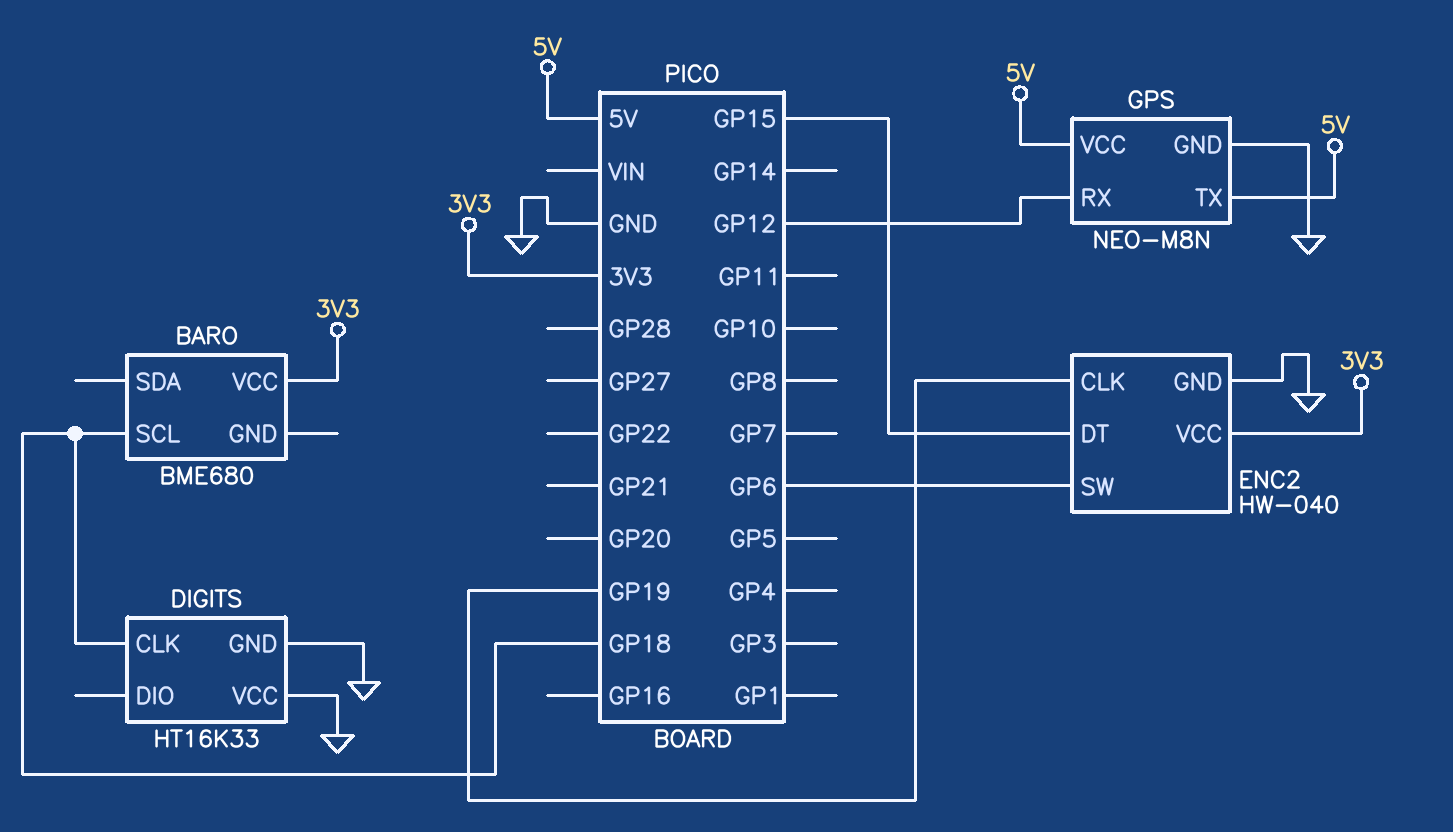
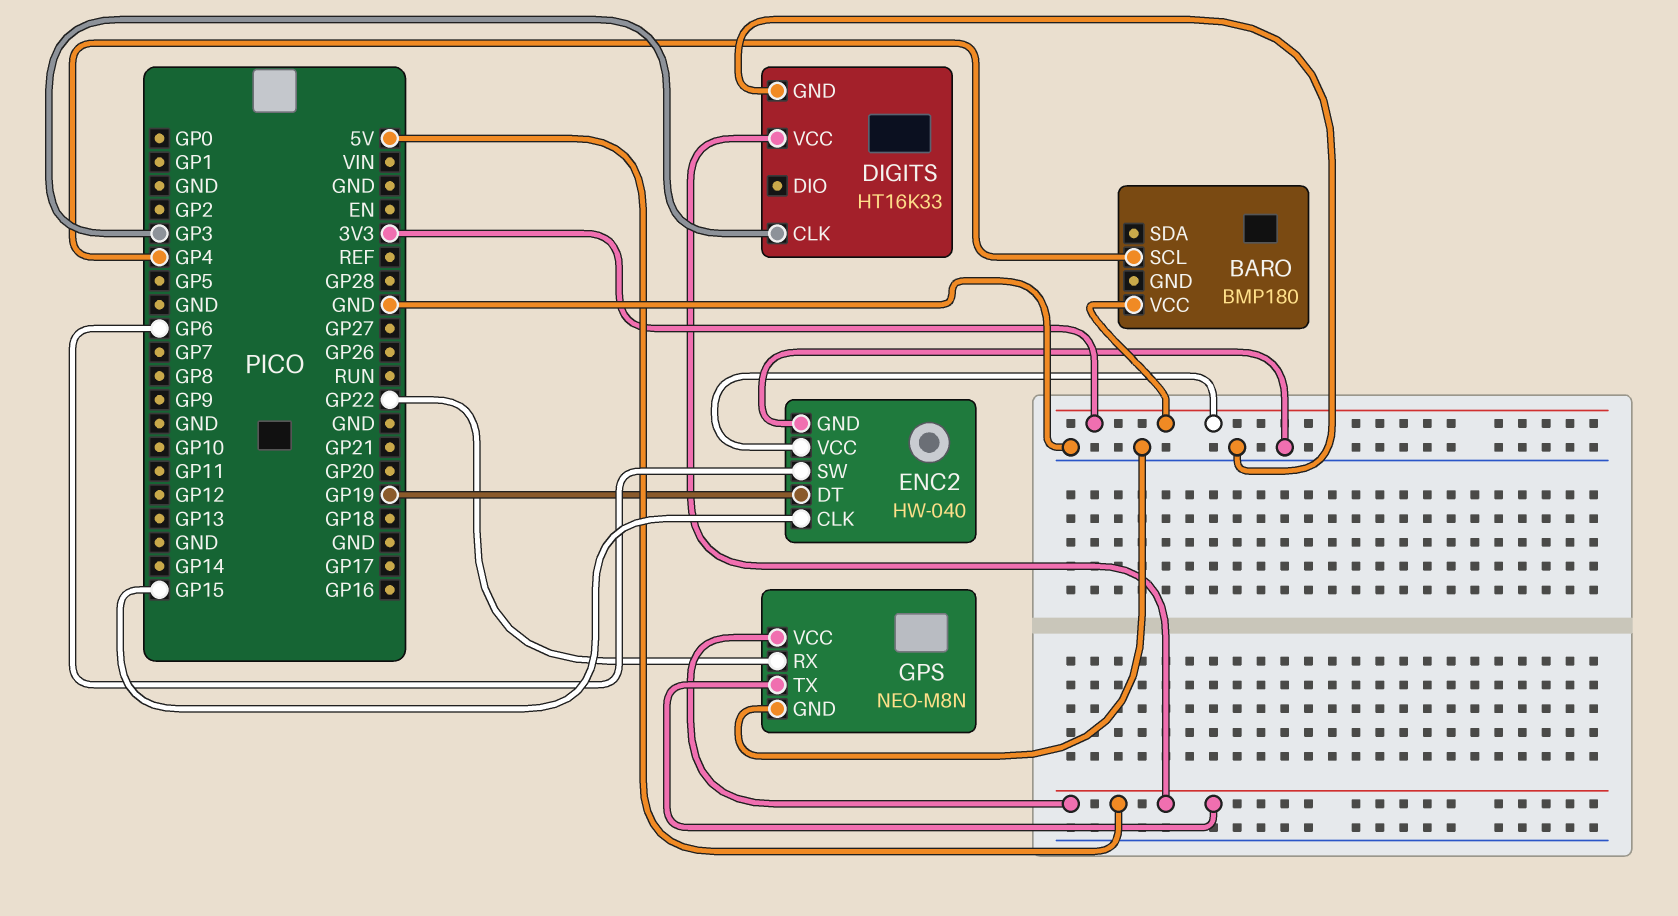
BARO: BME680 -> BMP180
BARO pin SCL: GP18 -> GP4
DIGITS pin CLK: GP18 -> GP3
DIGITS pin VCC: GND -> 5V
ENC2 pin CLK: GP19 -> GP15
ENC2 pin DT: GP15 -> GP19
GPS pin RX: GP12 -> GP22

